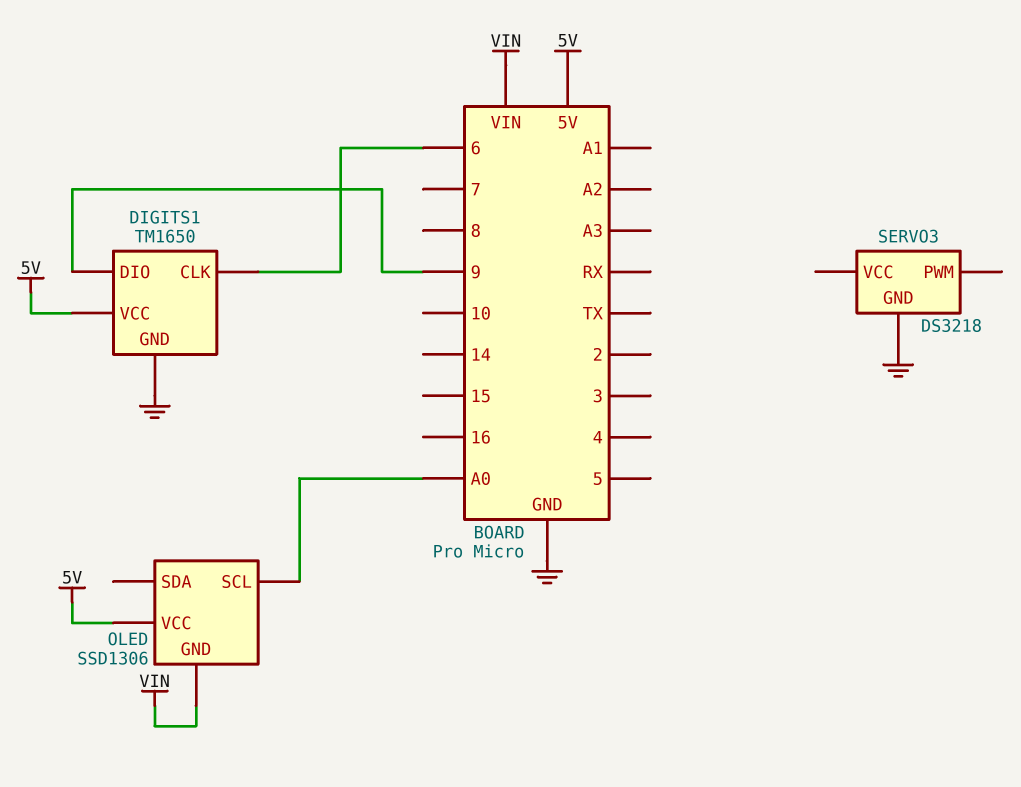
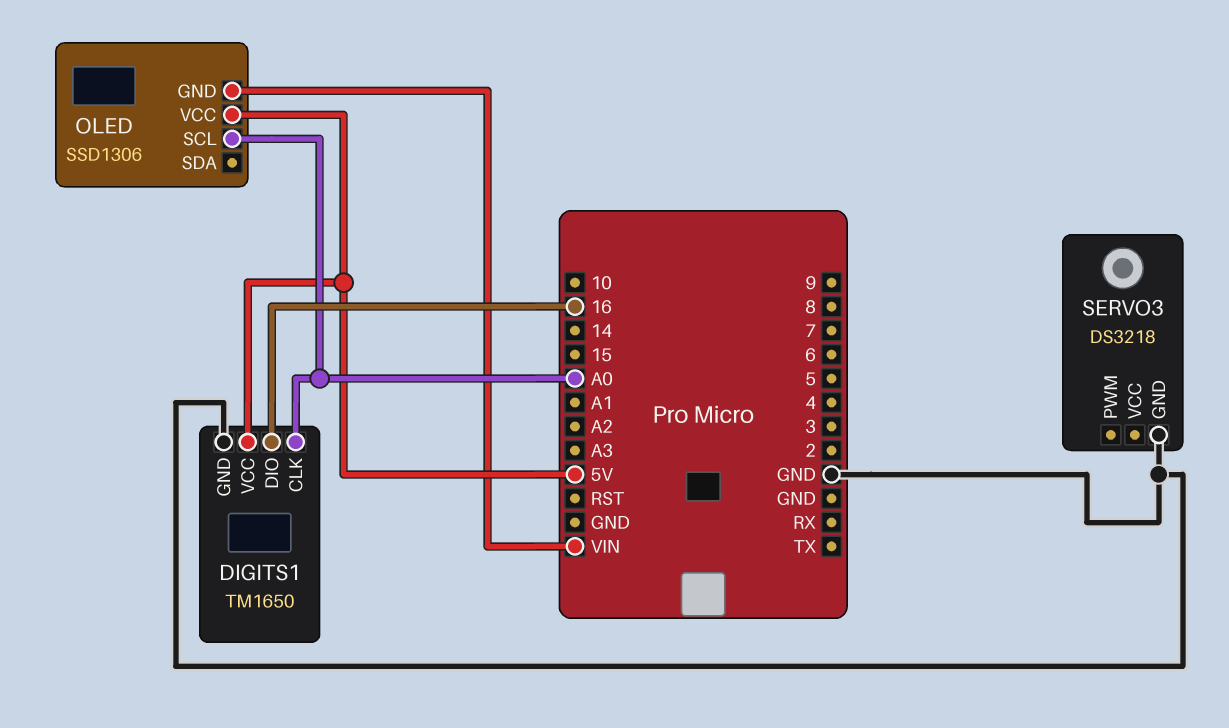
DIGITS1 pin CLK: 6 -> A0
DIGITS1 pin DIO: 9 -> 16

